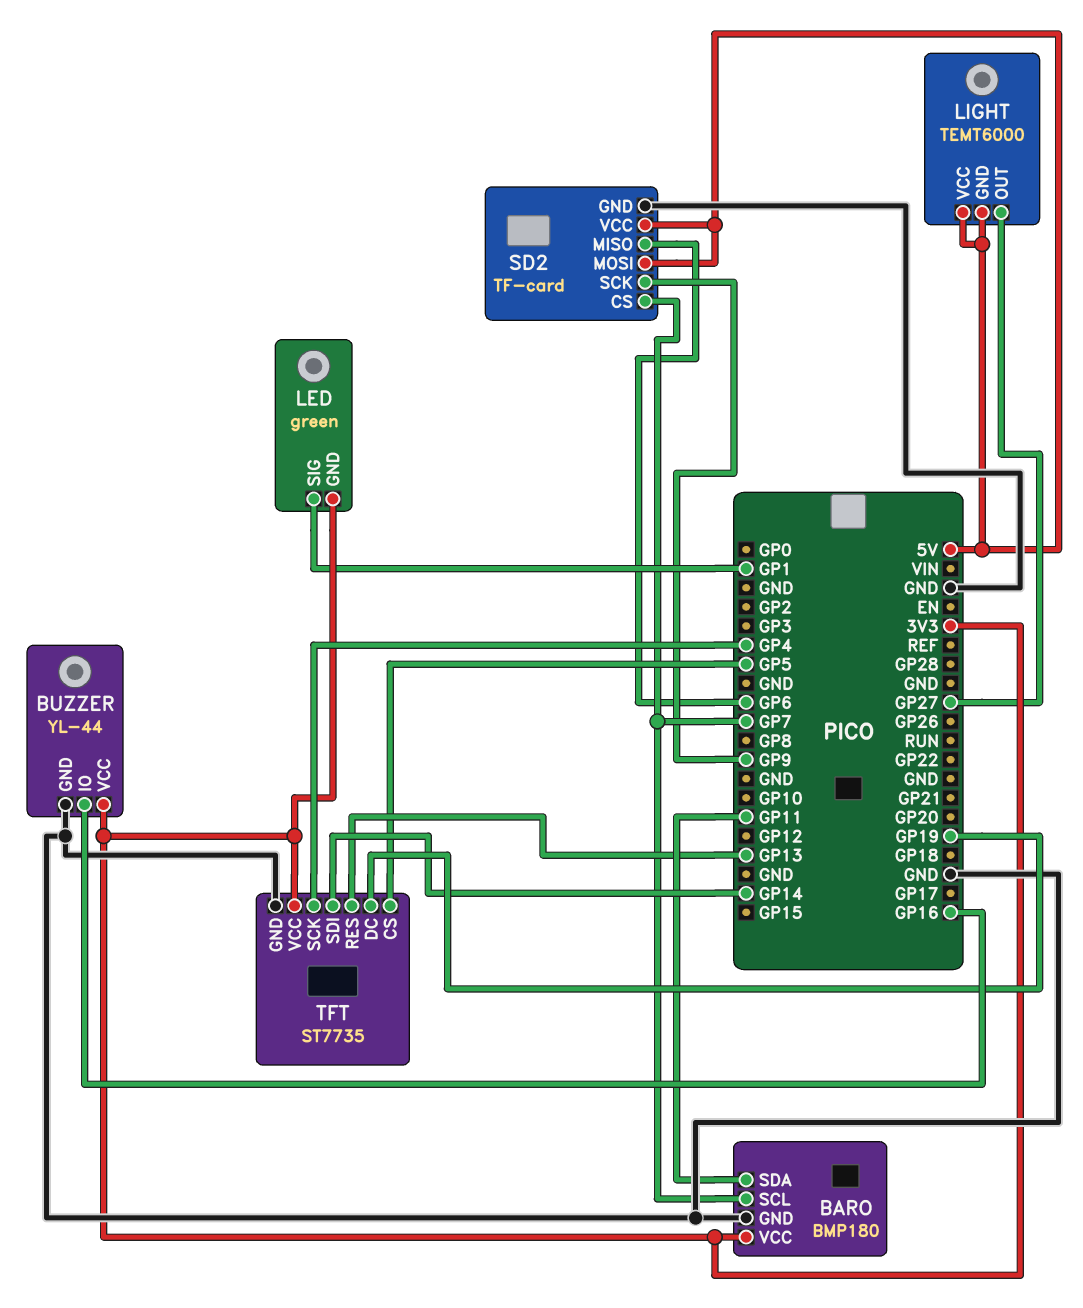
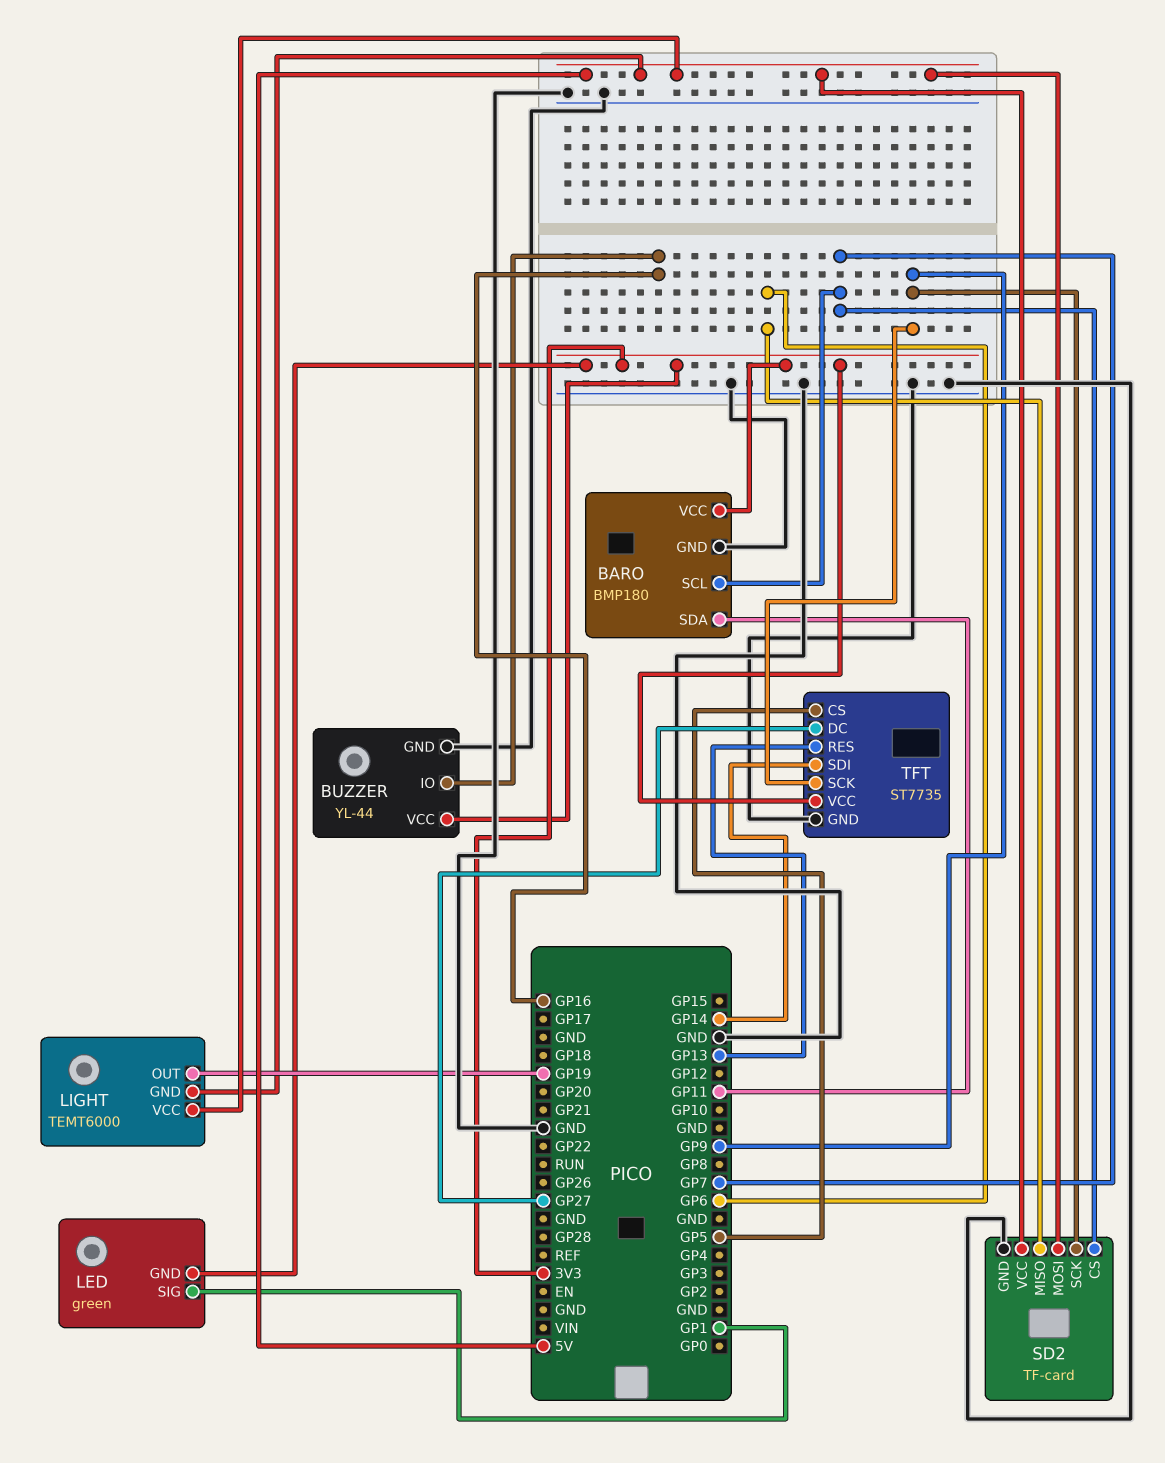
LIGHT pin OUT: GP27 -> GP19
TFT pin DC: GP19 -> GP27
TFT pin SCK: GP4 -> GP9

